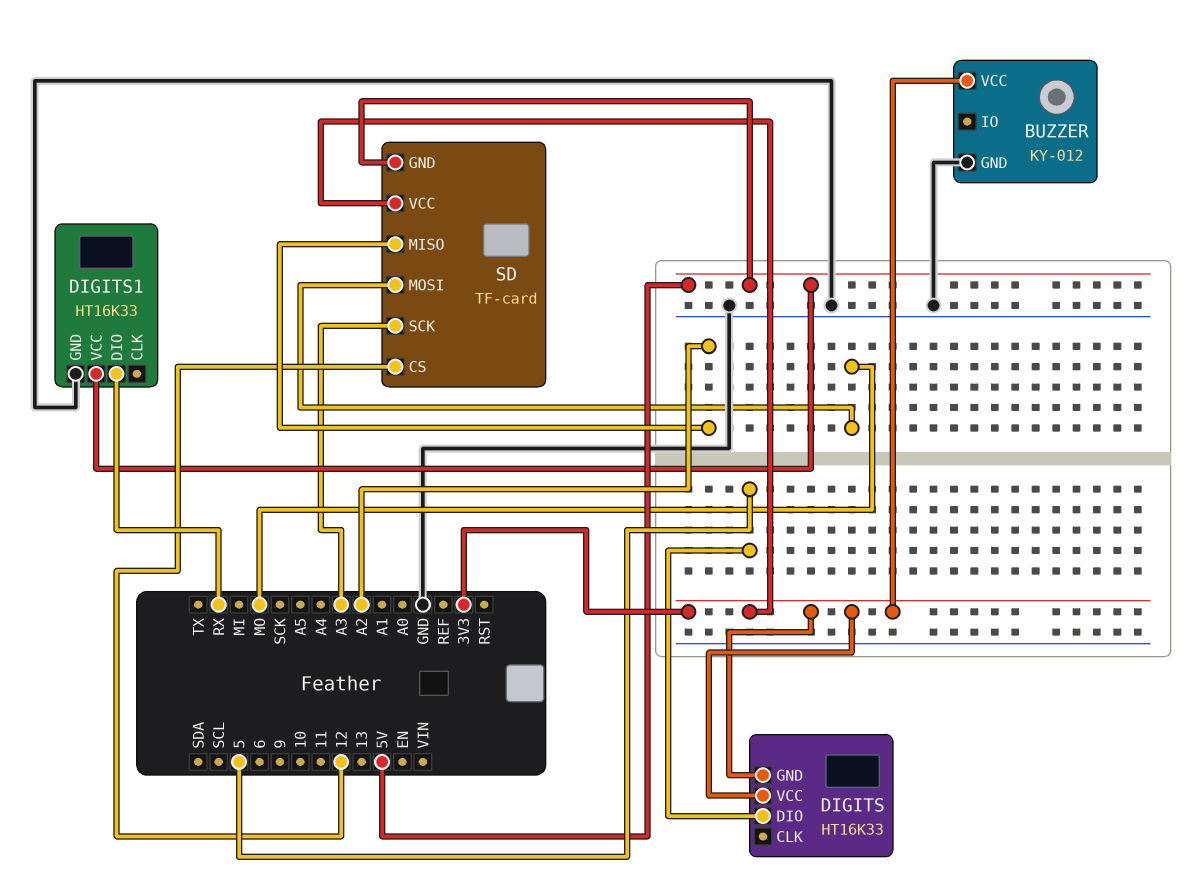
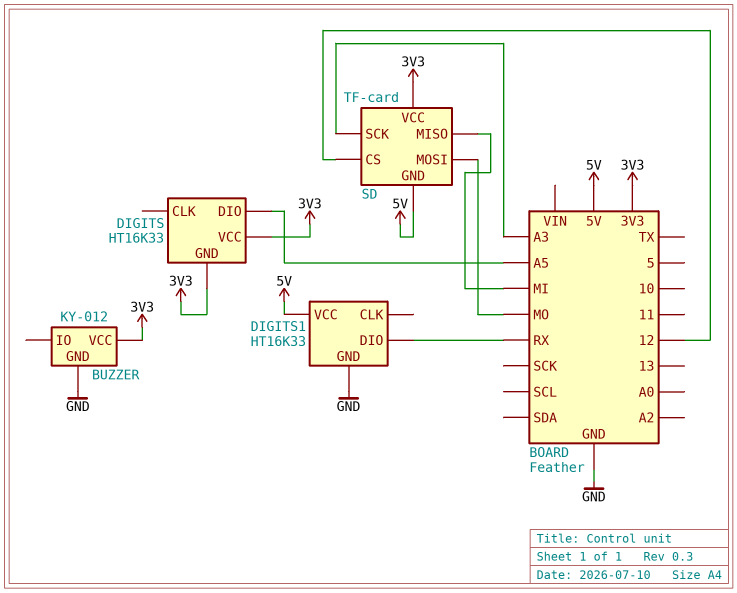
DIGITS pin DIO: 5 -> A5
SD pin MISO: A2 -> MI

